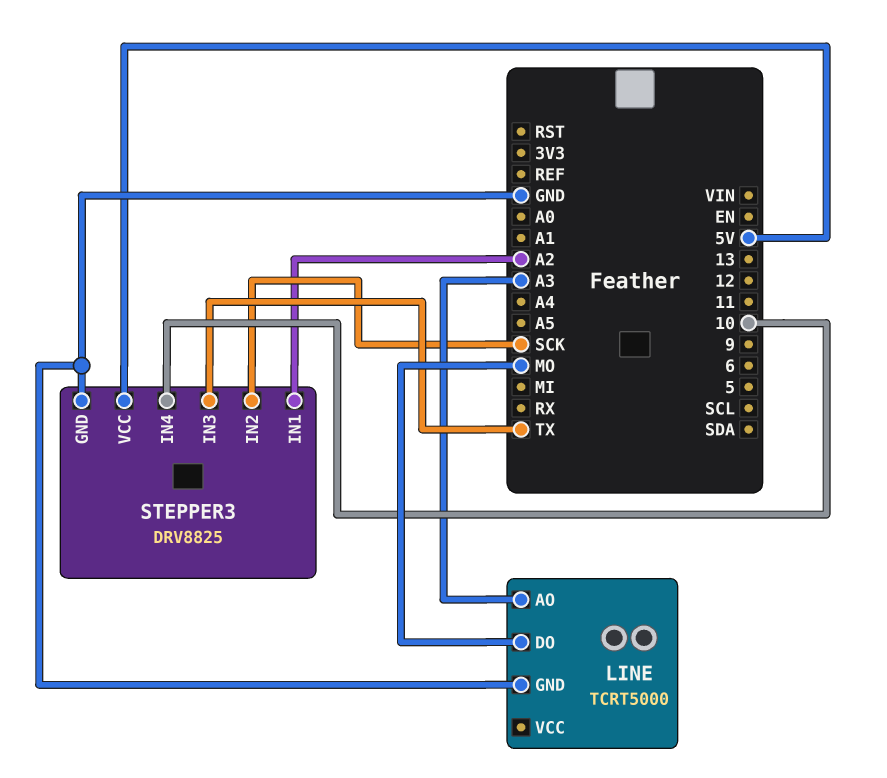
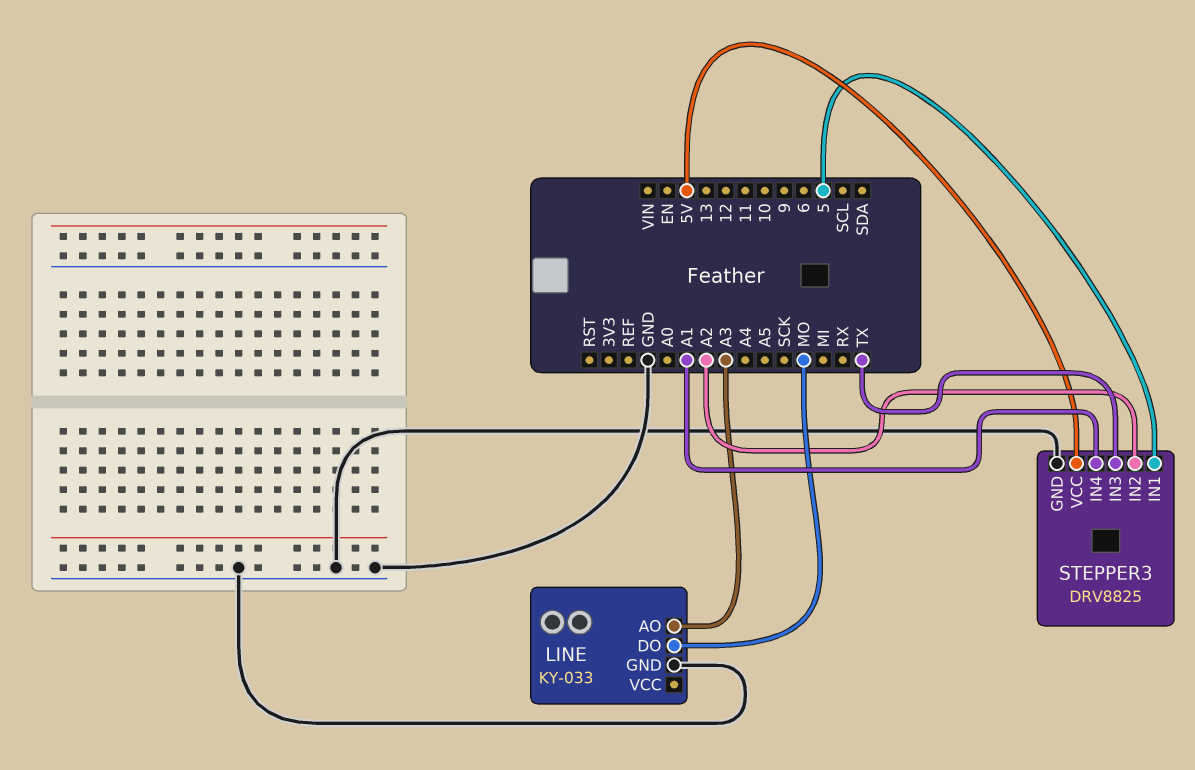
LINE: TCRT5000 -> KY-033
STEPPER3 pin IN1: A2 -> 5
STEPPER3 pin IN2: SCK -> A2
STEPPER3 pin IN4: 10 -> A1

